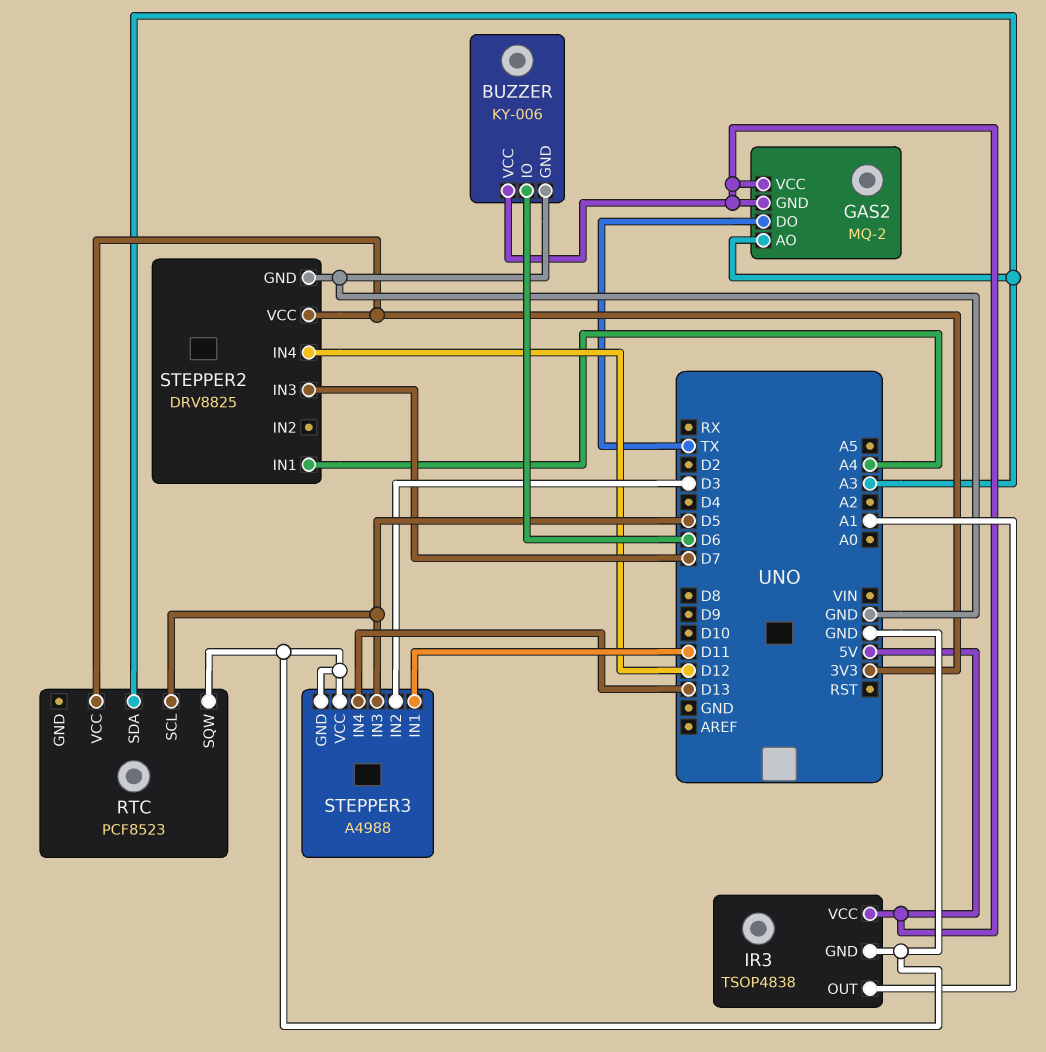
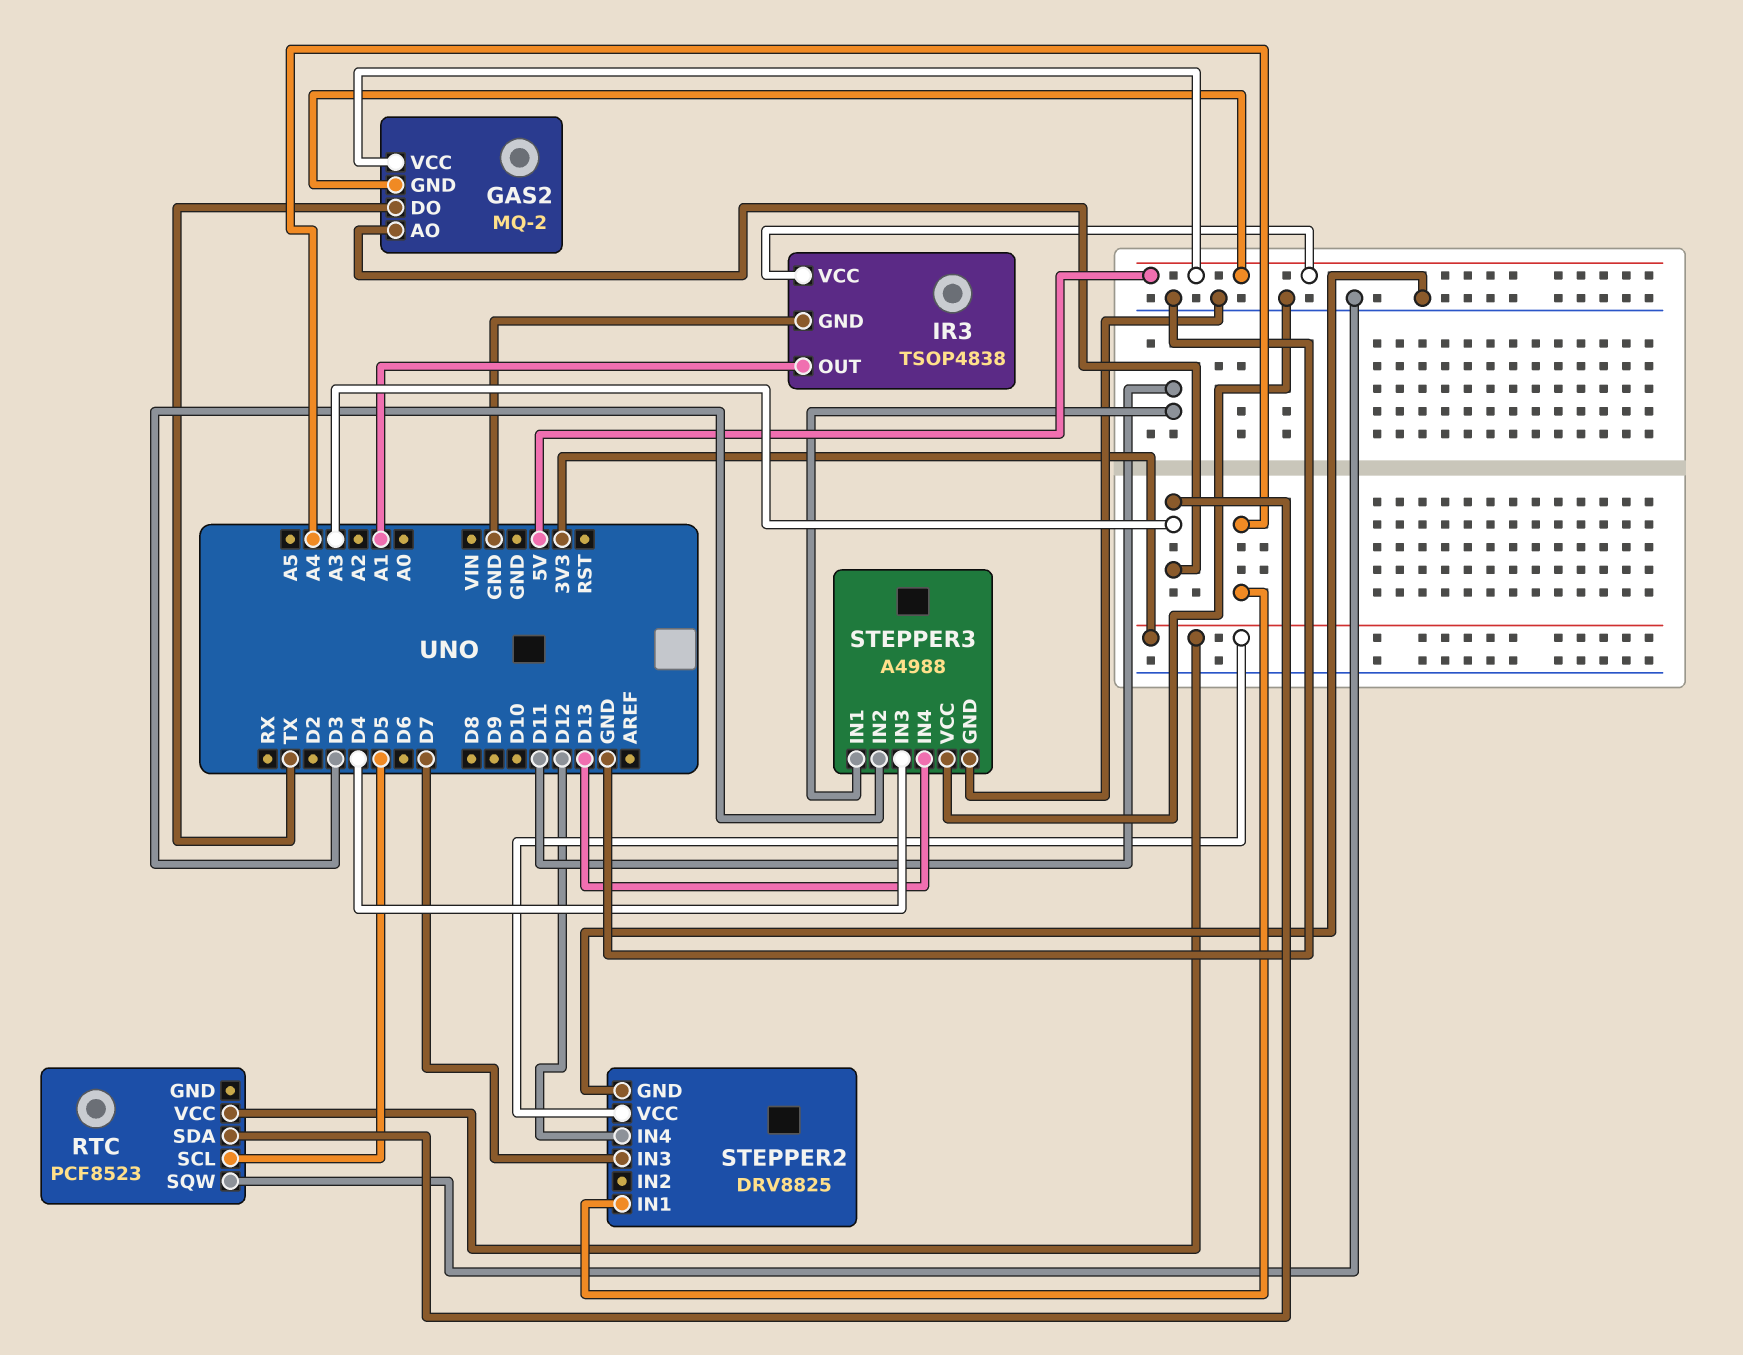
BUZZER: KY-006 -> none
BUZZER pin GND: GND -> none
BUZZER pin IO: D6 -> none
BUZZER pin VCC: 5V -> none
STEPPER3 pin IN3: D5 -> D4

